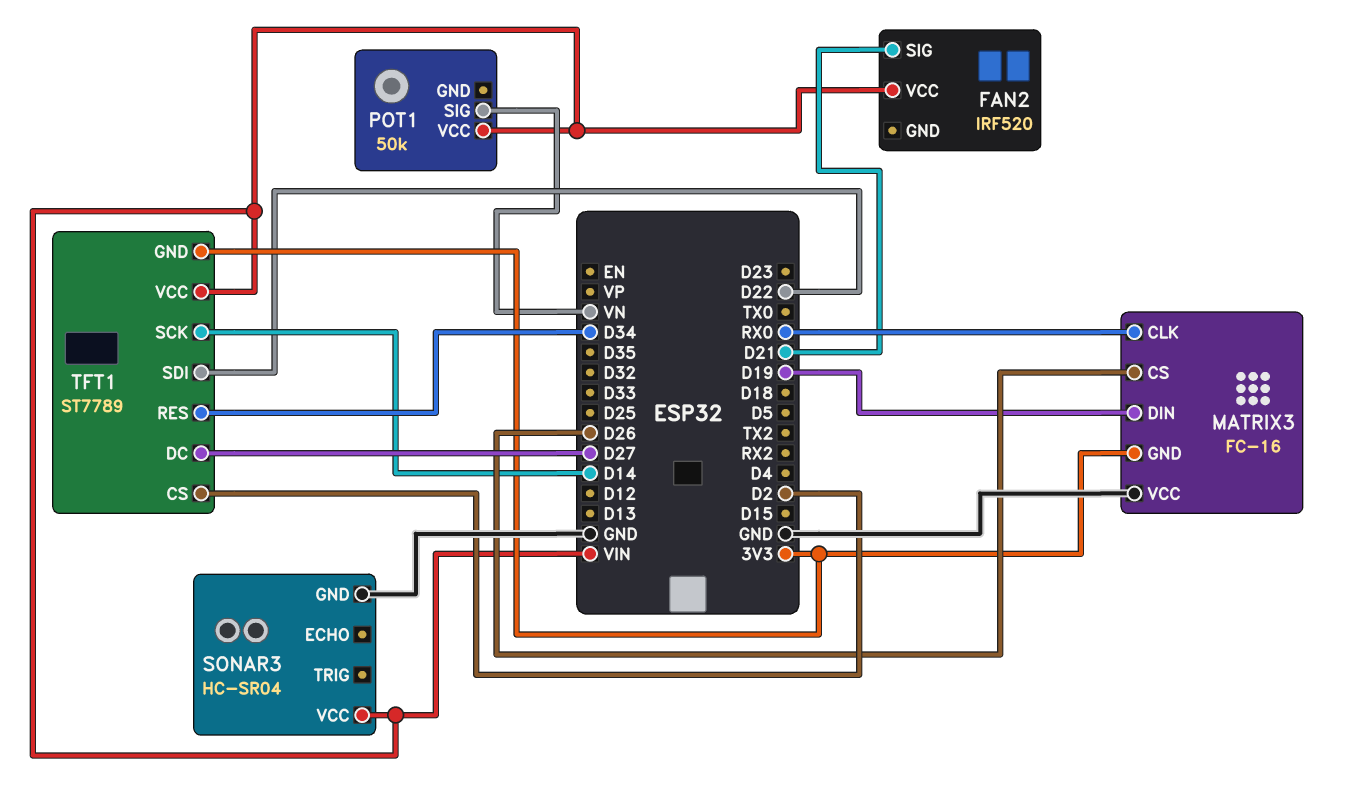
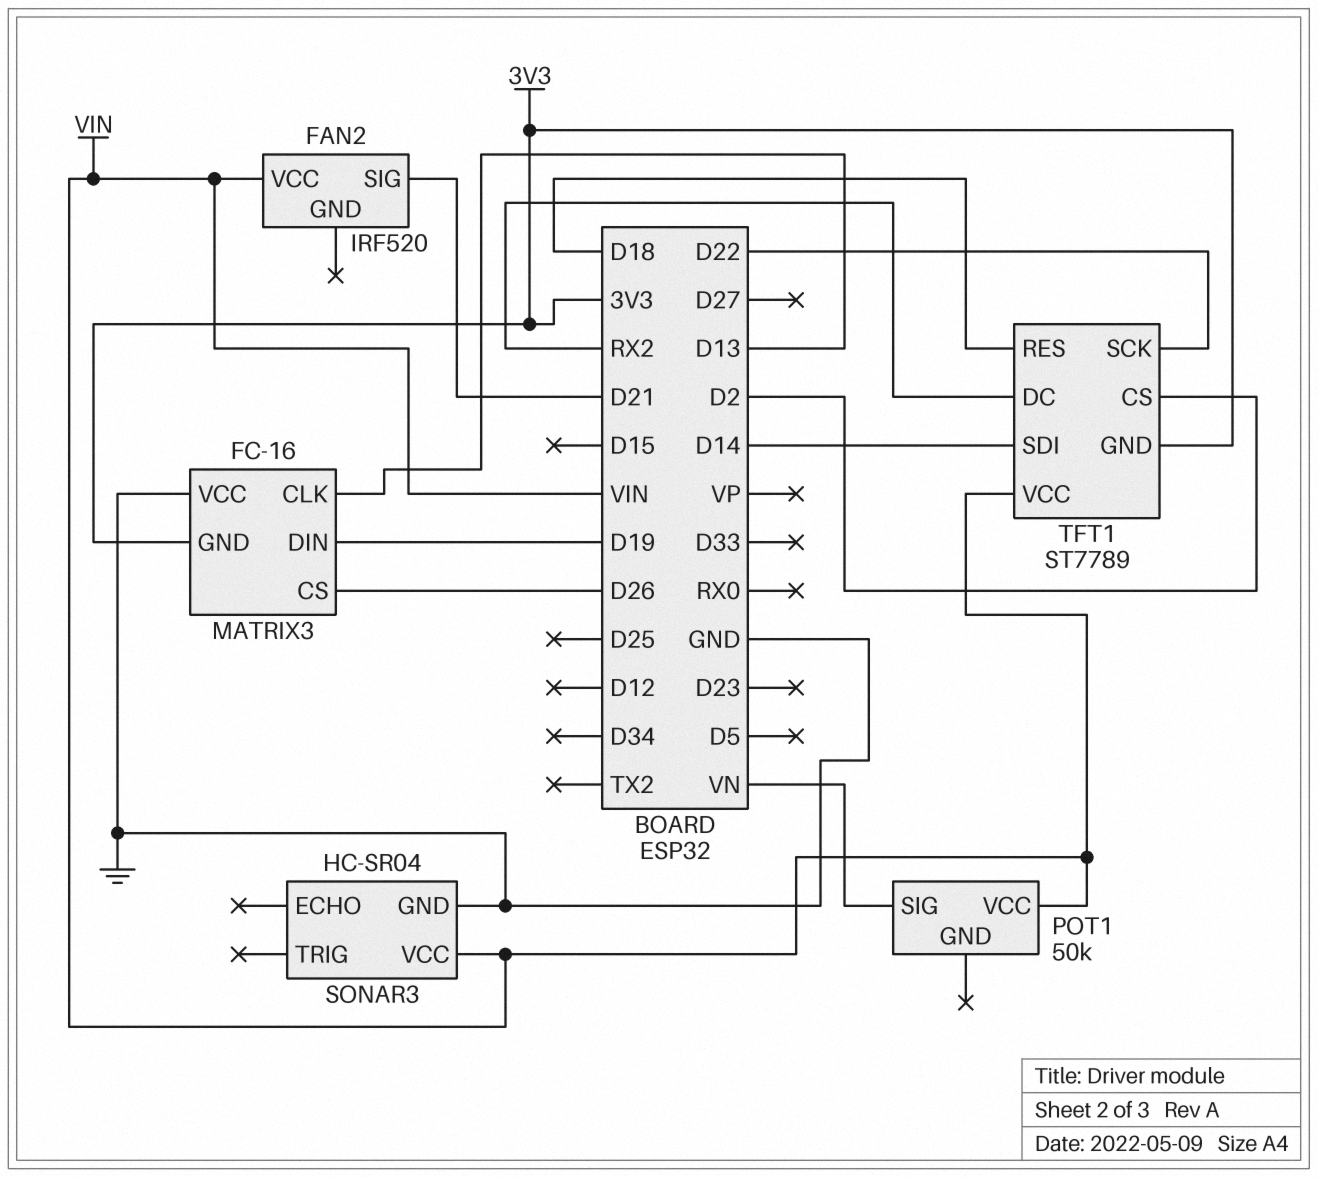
MATRIX3 pin CLK: RX0 -> D13
TFT1 pin DC: D27 -> RX2
TFT1 pin RES: D34 -> D18
TFT1 pin SCK: D14 -> D22
TFT1 pin SDI: D22 -> D14

